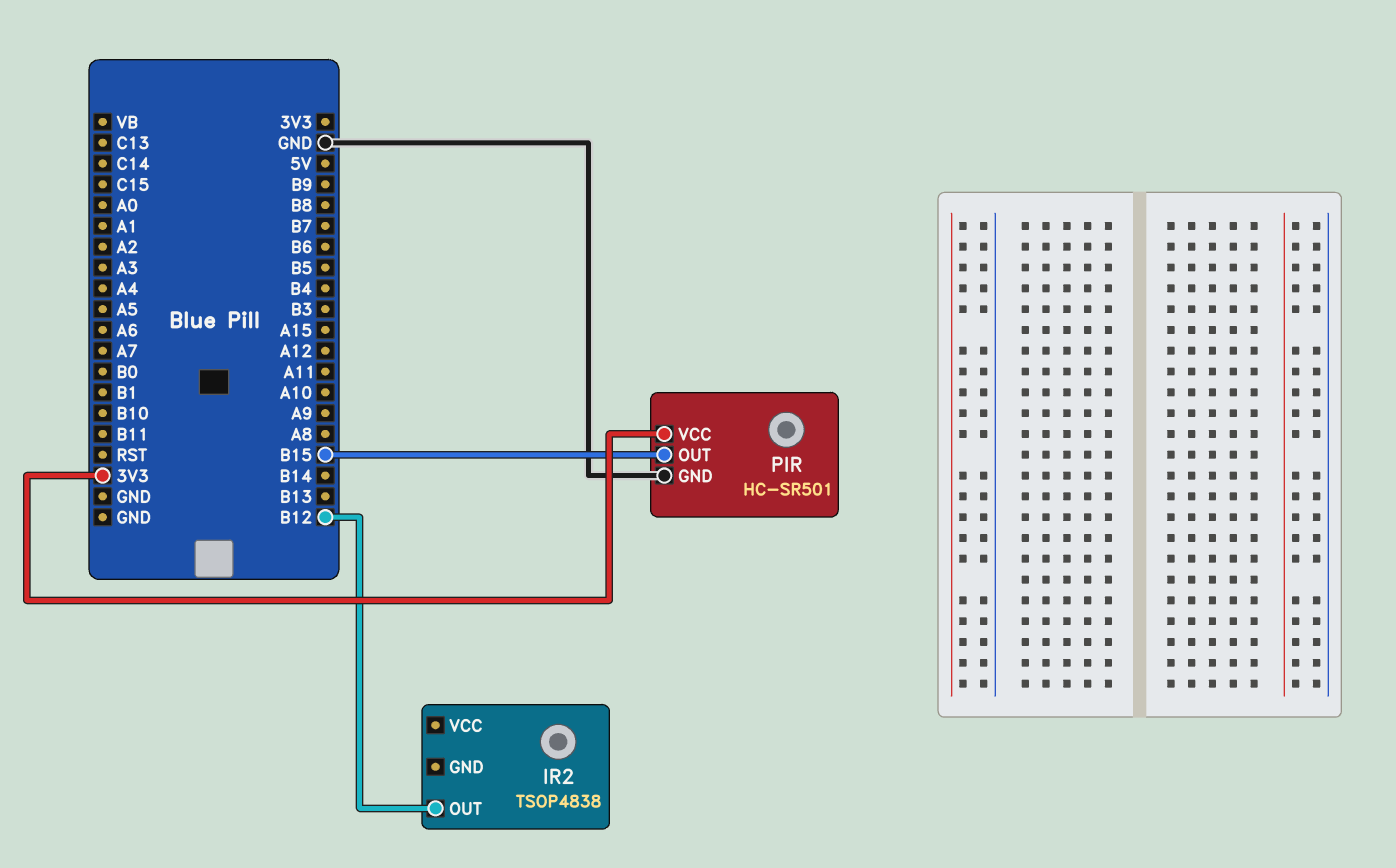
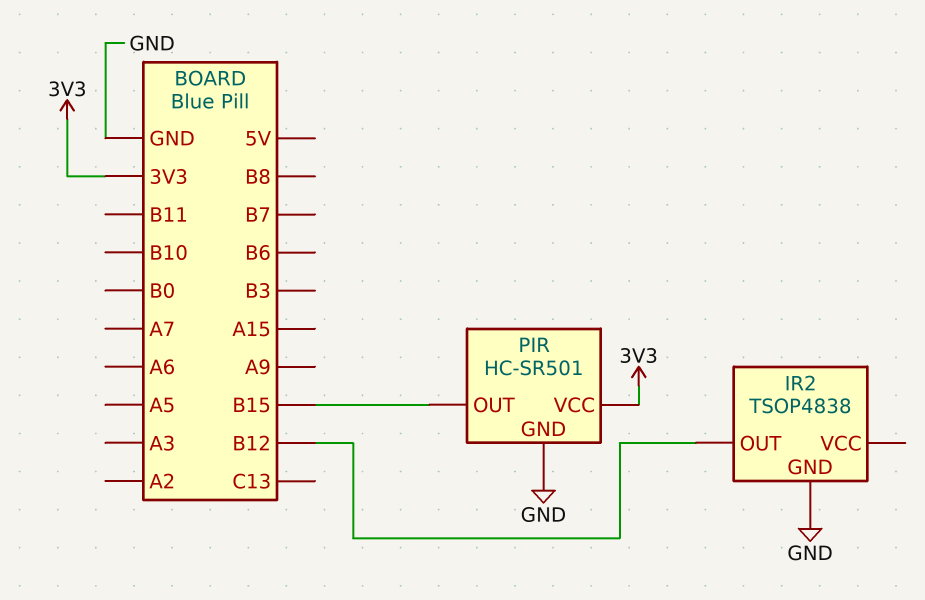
IR2 pin GND: none -> GND

